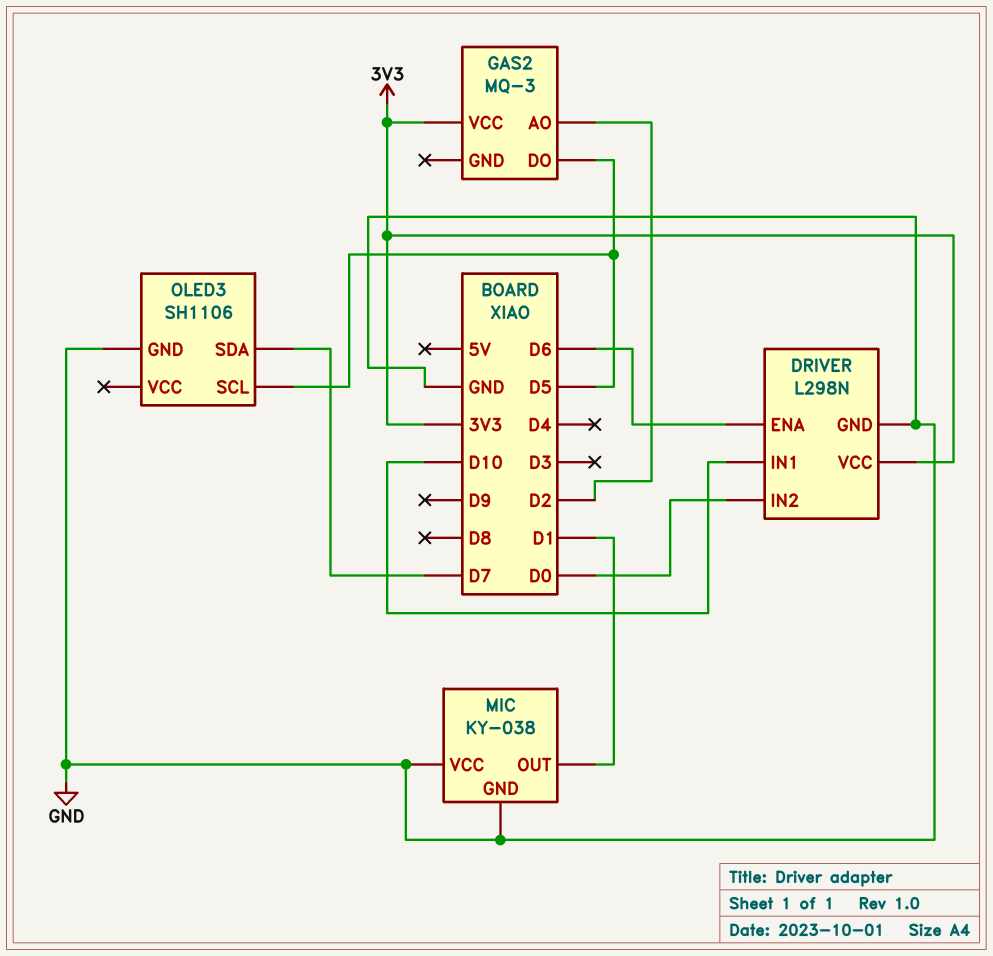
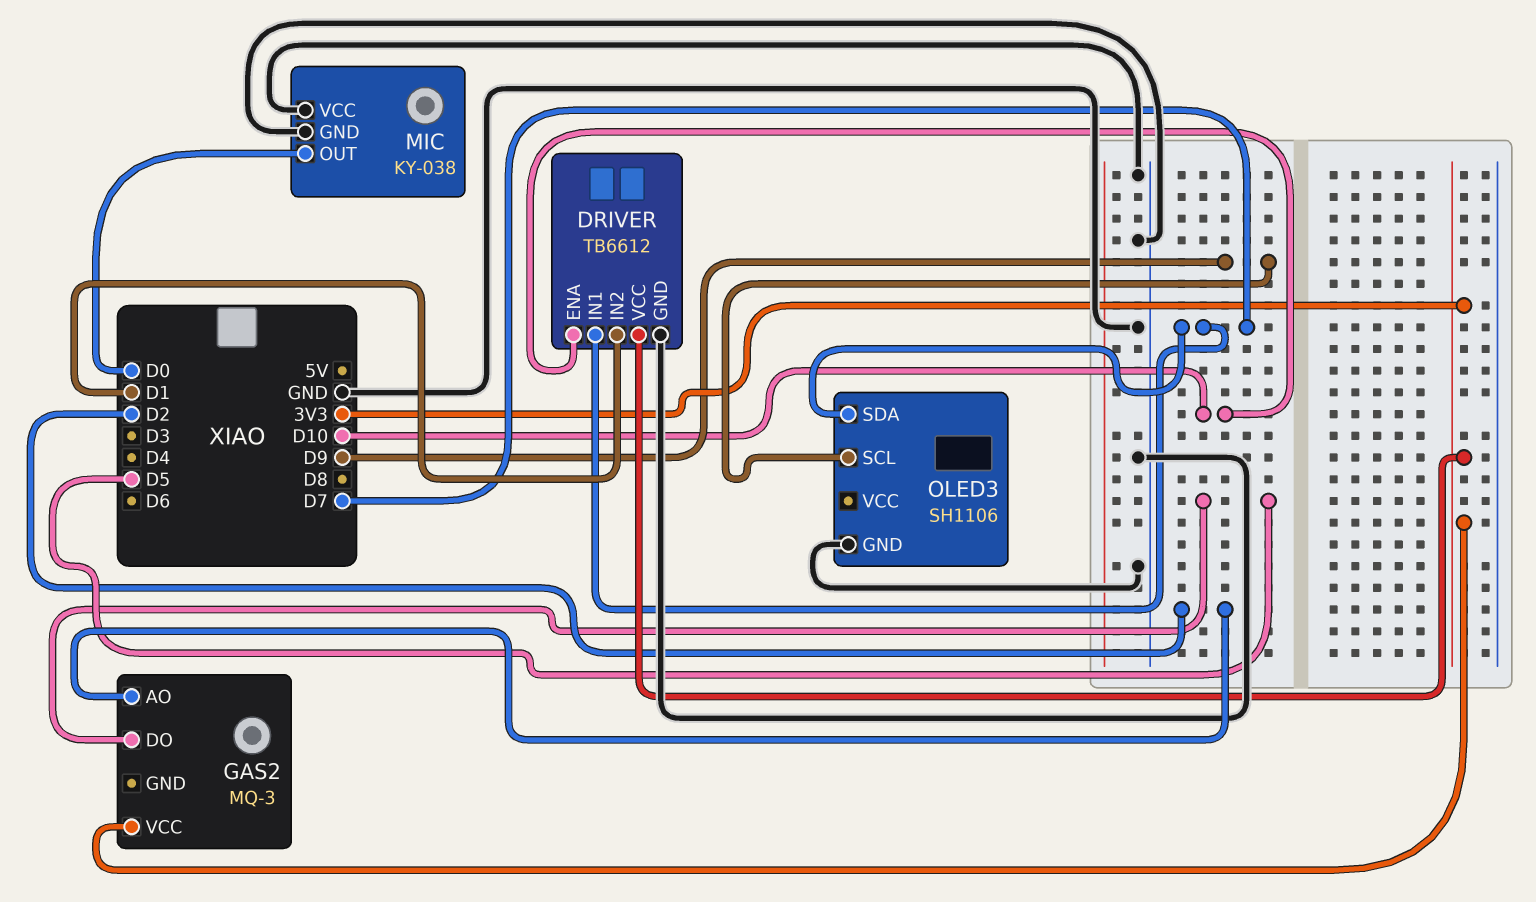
DRIVER: L298N -> TB6612
DRIVER pin ENA: D6 -> D10
DRIVER pin IN1: D10 -> D7
DRIVER pin IN2: D0 -> D1
MIC pin OUT: D1 -> D0
OLED3 pin SCL: D5 -> D9

